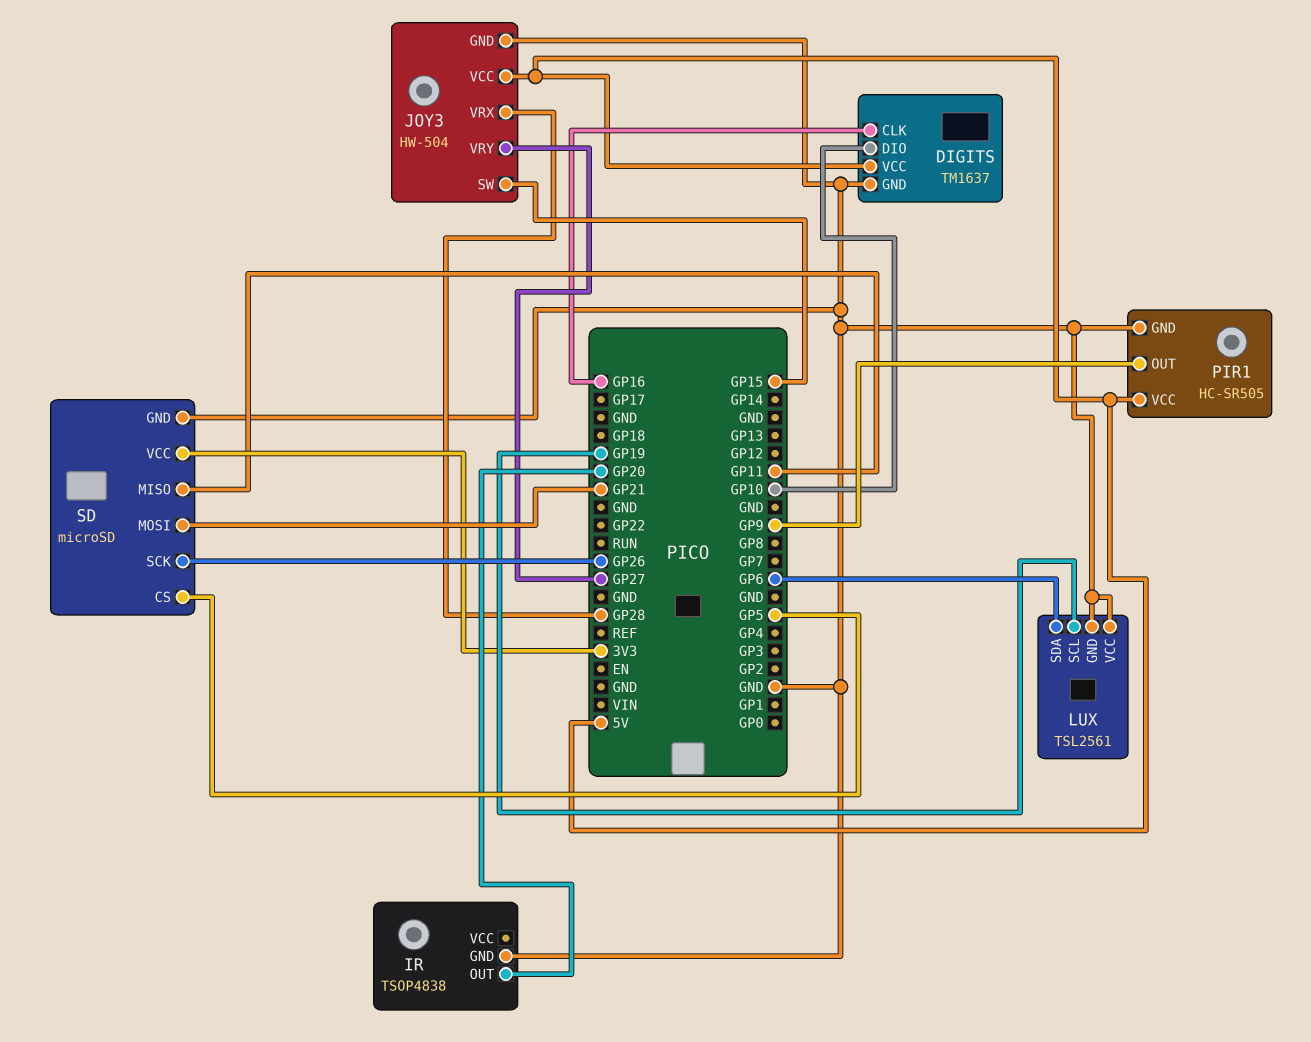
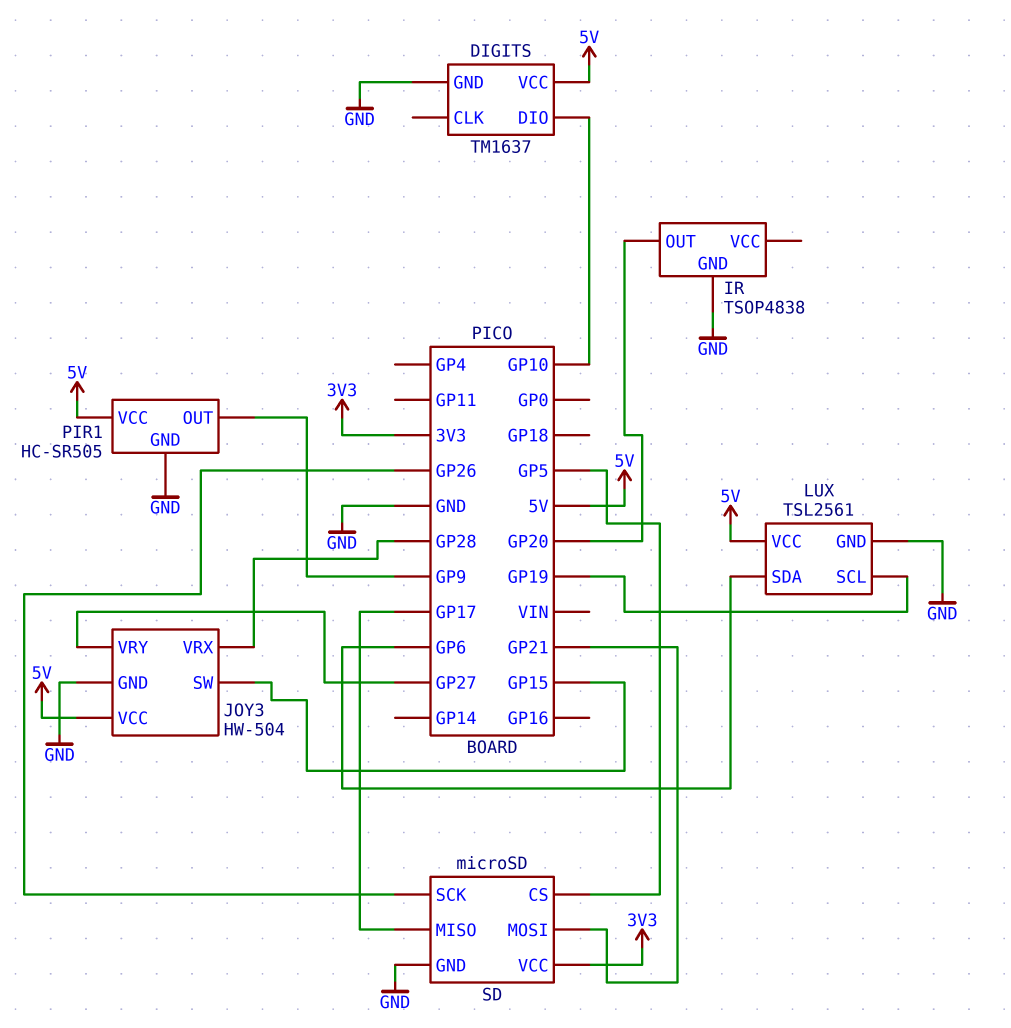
DIGITS pin CLK: GP16 -> none
LUX pin VCC: GND -> 5V
SD pin MISO: GP11 -> GP17

